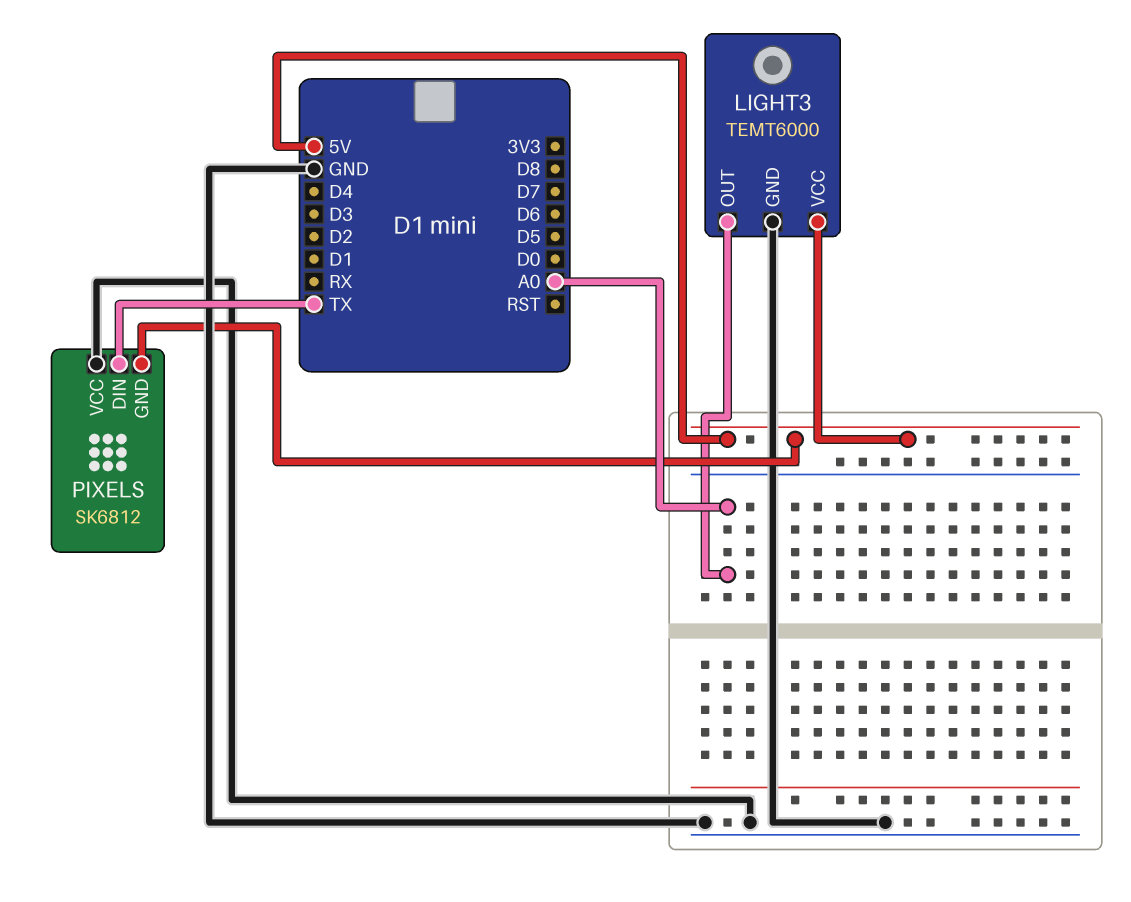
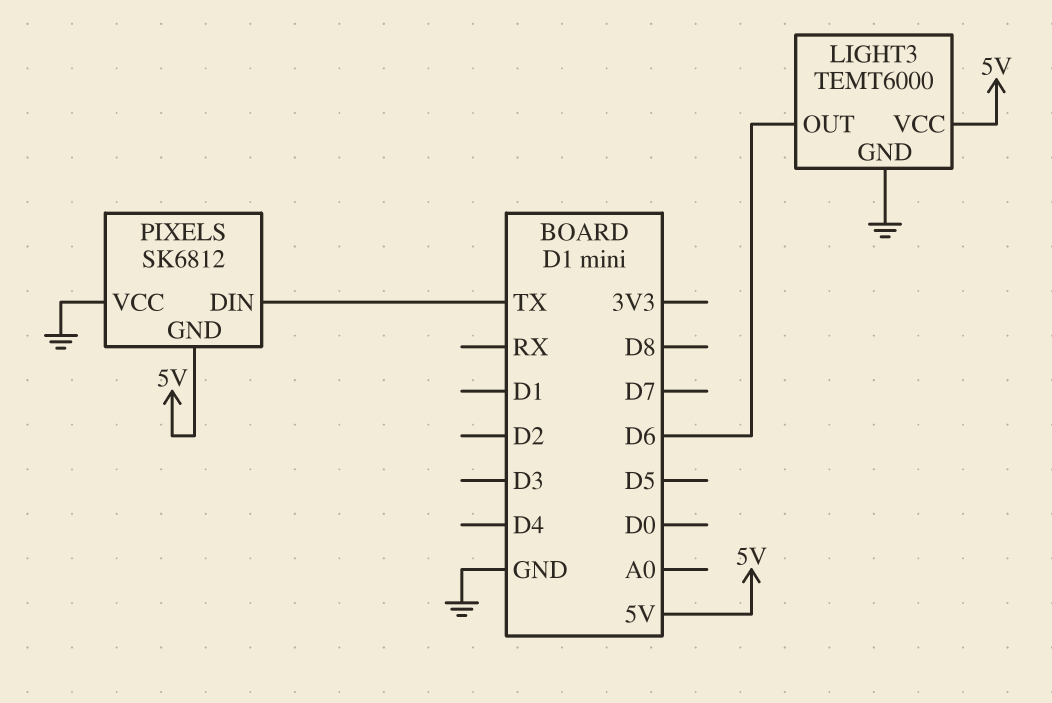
LIGHT3 pin OUT: A0 -> D6

